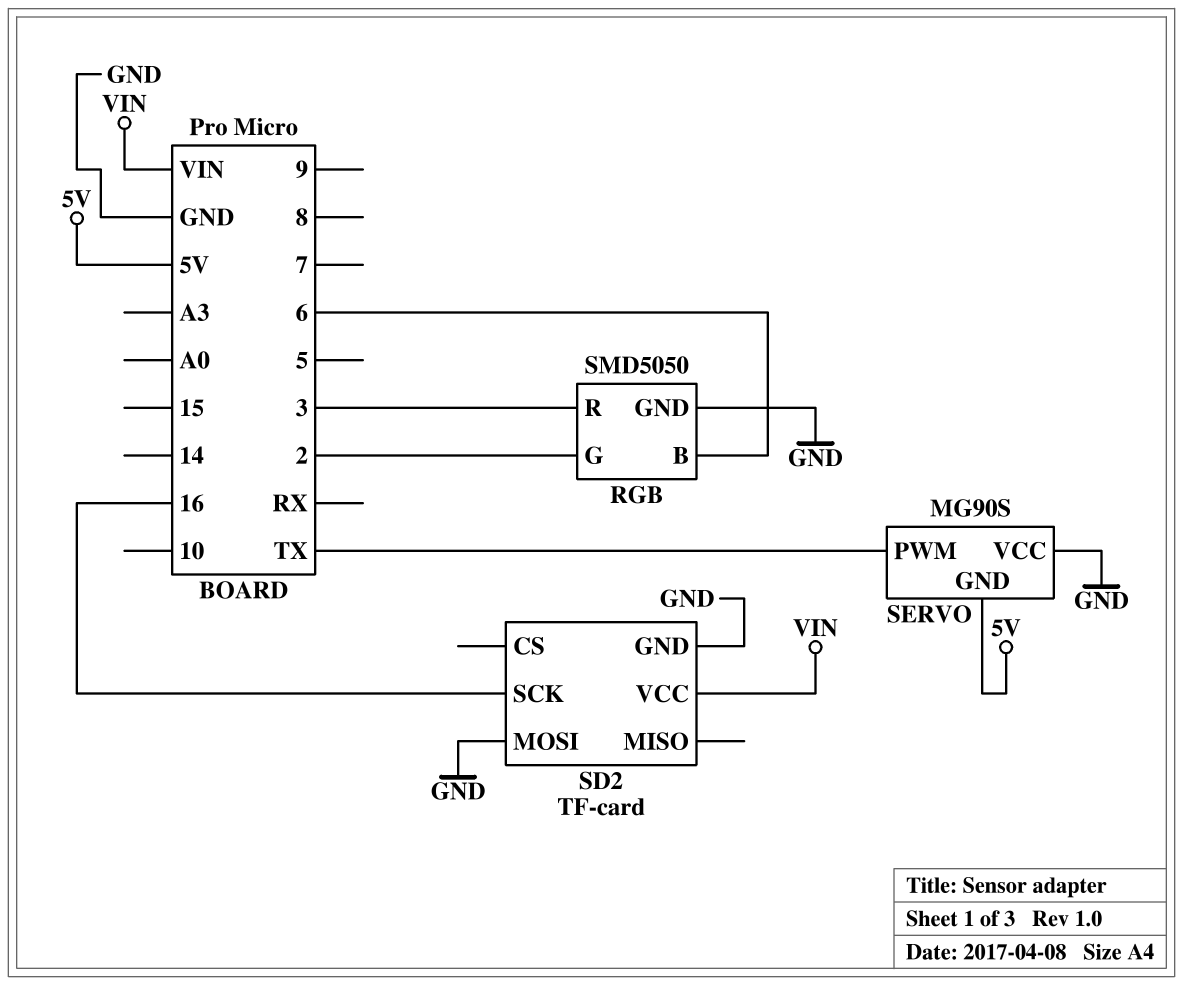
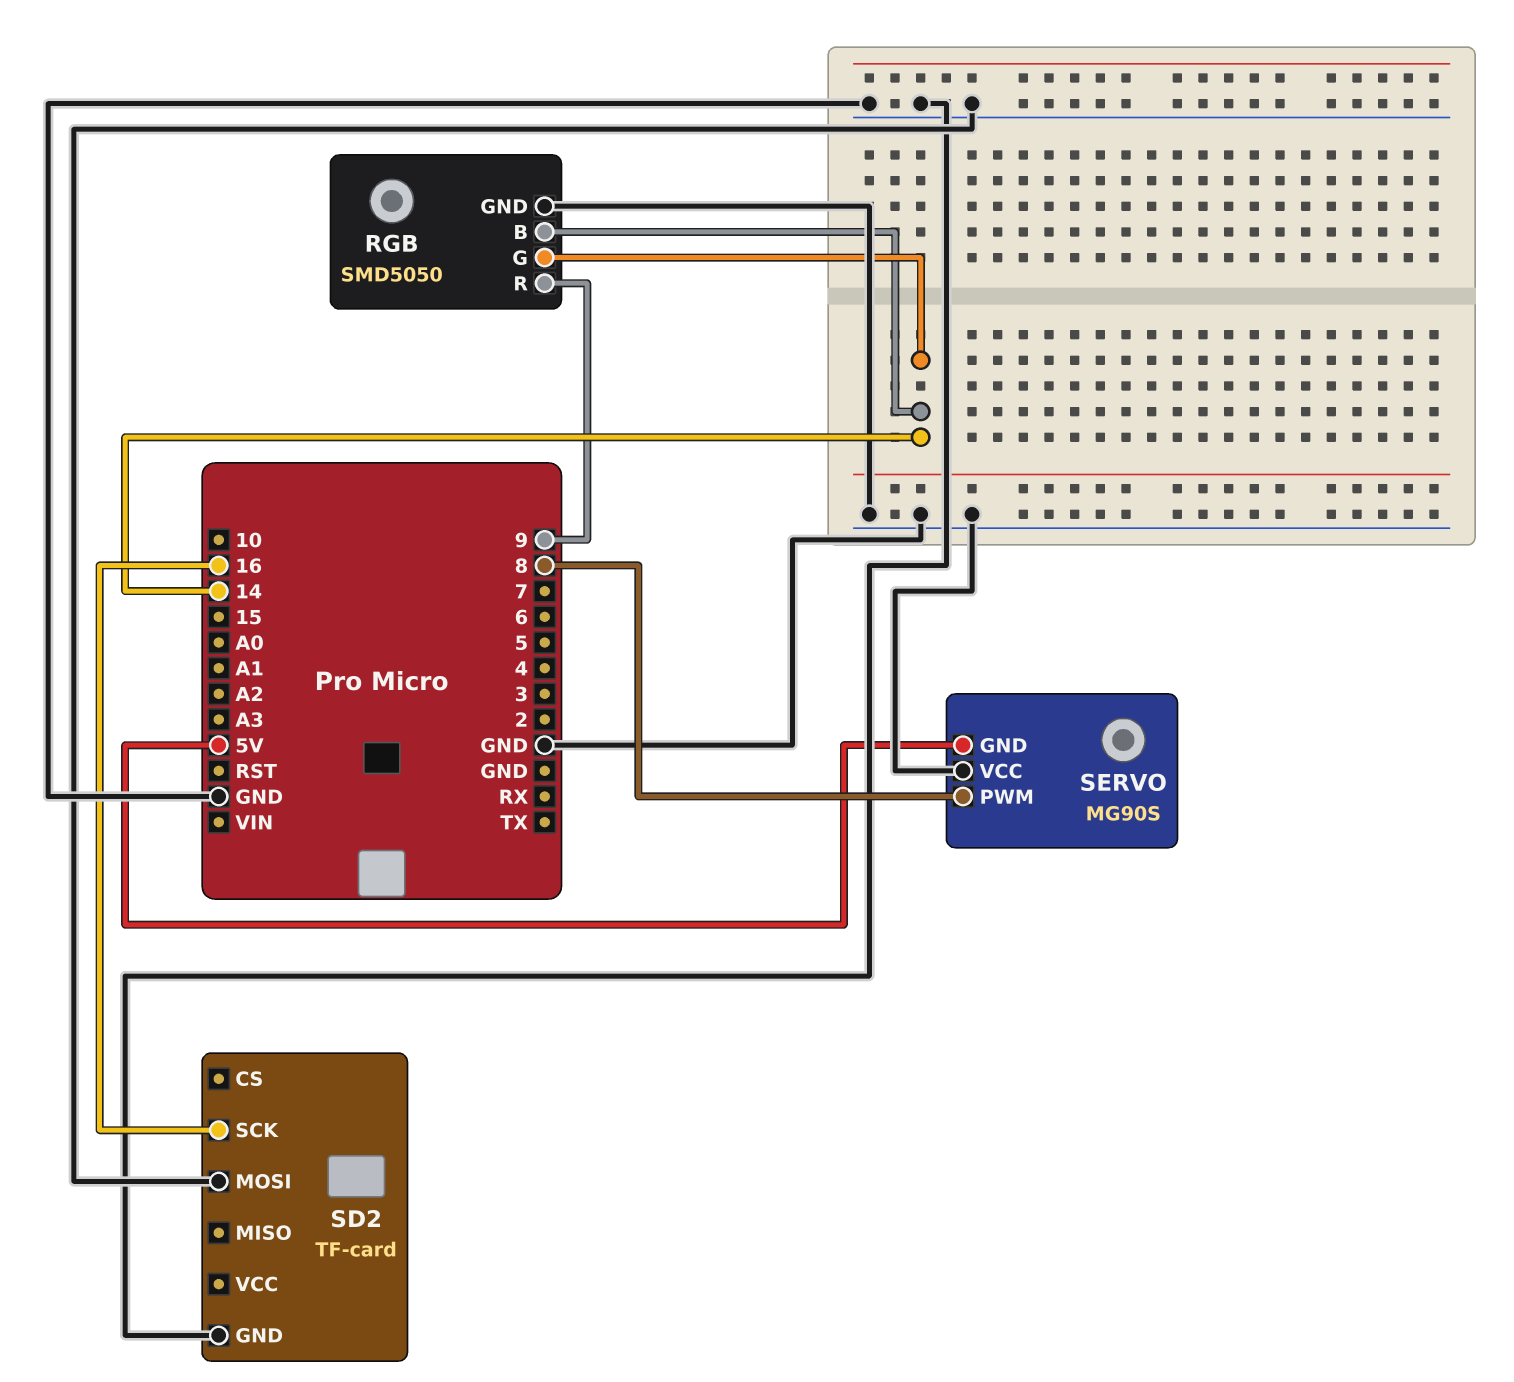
RGB pin B: 6 -> 14
RGB pin G: 2 -> 14
RGB pin R: 3 -> 9
SD2 pin VCC: VIN -> none
SERVO pin PWM: TX -> 8

